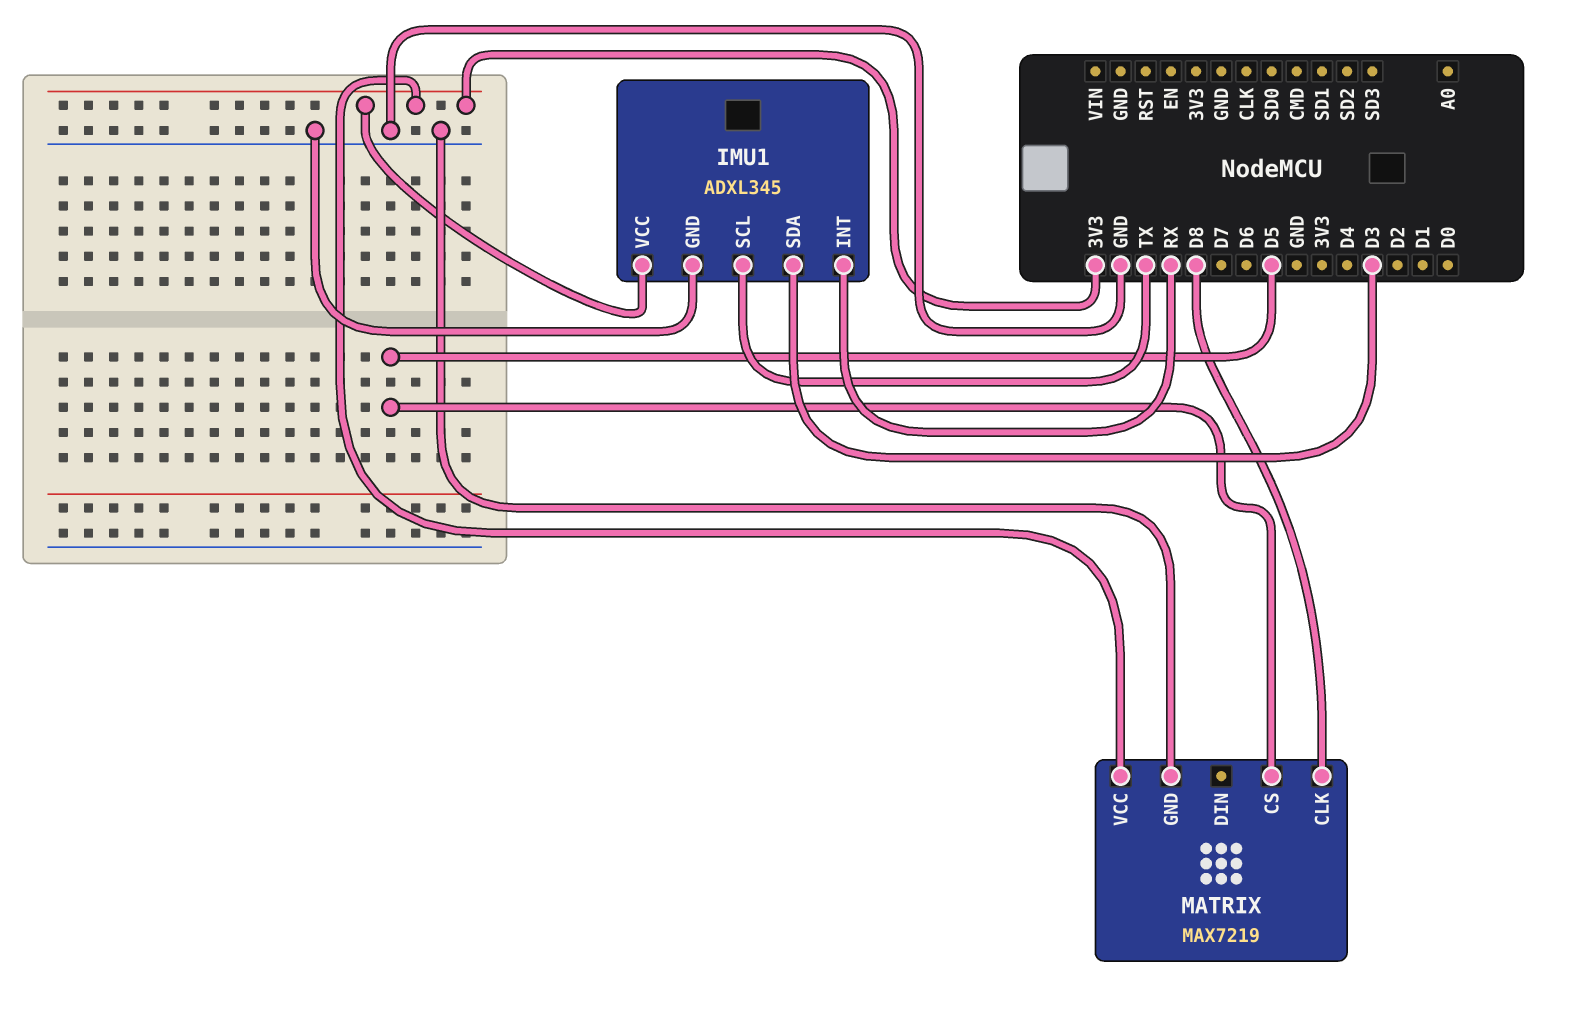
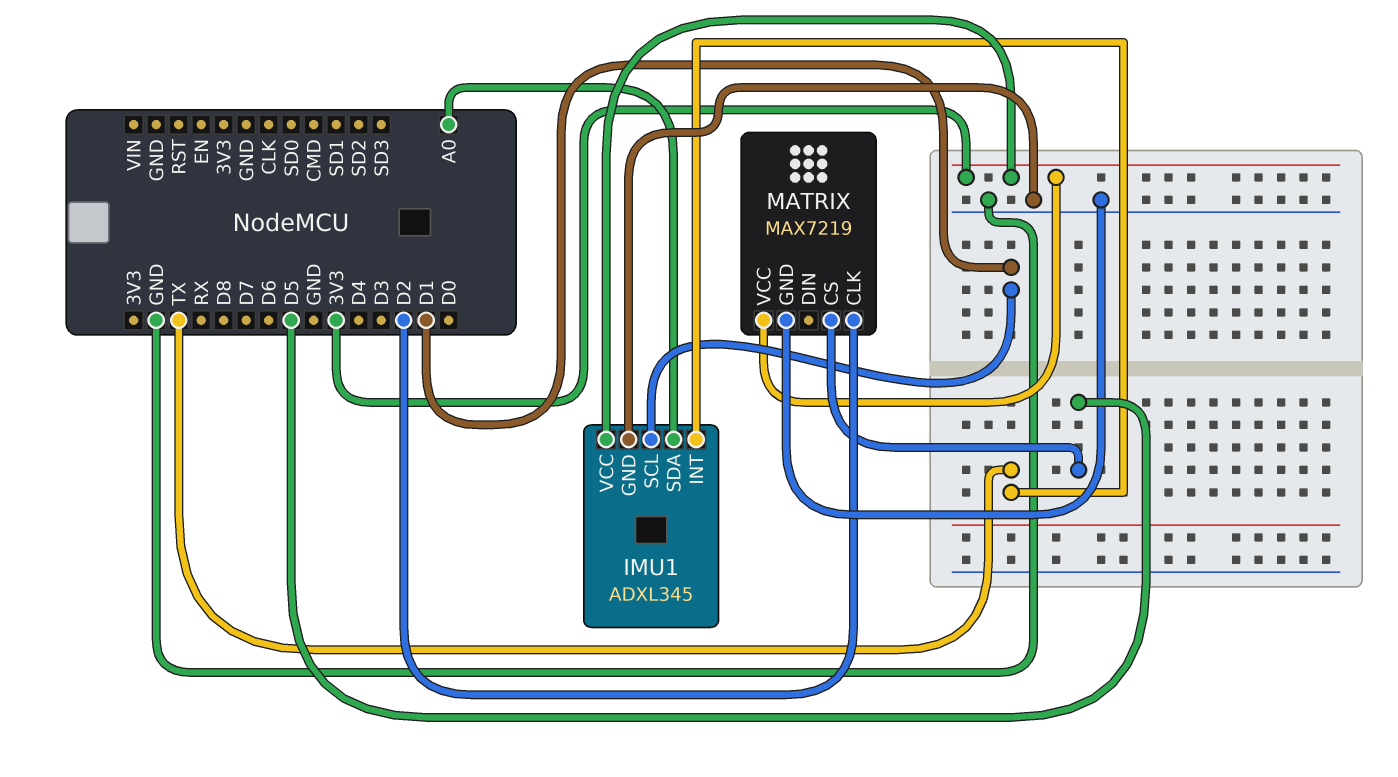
IMU1 pin INT: RX -> TX
IMU1 pin SCL: TX -> D1
IMU1 pin SDA: D3 -> A0
MATRIX pin CLK: D8 -> D2

